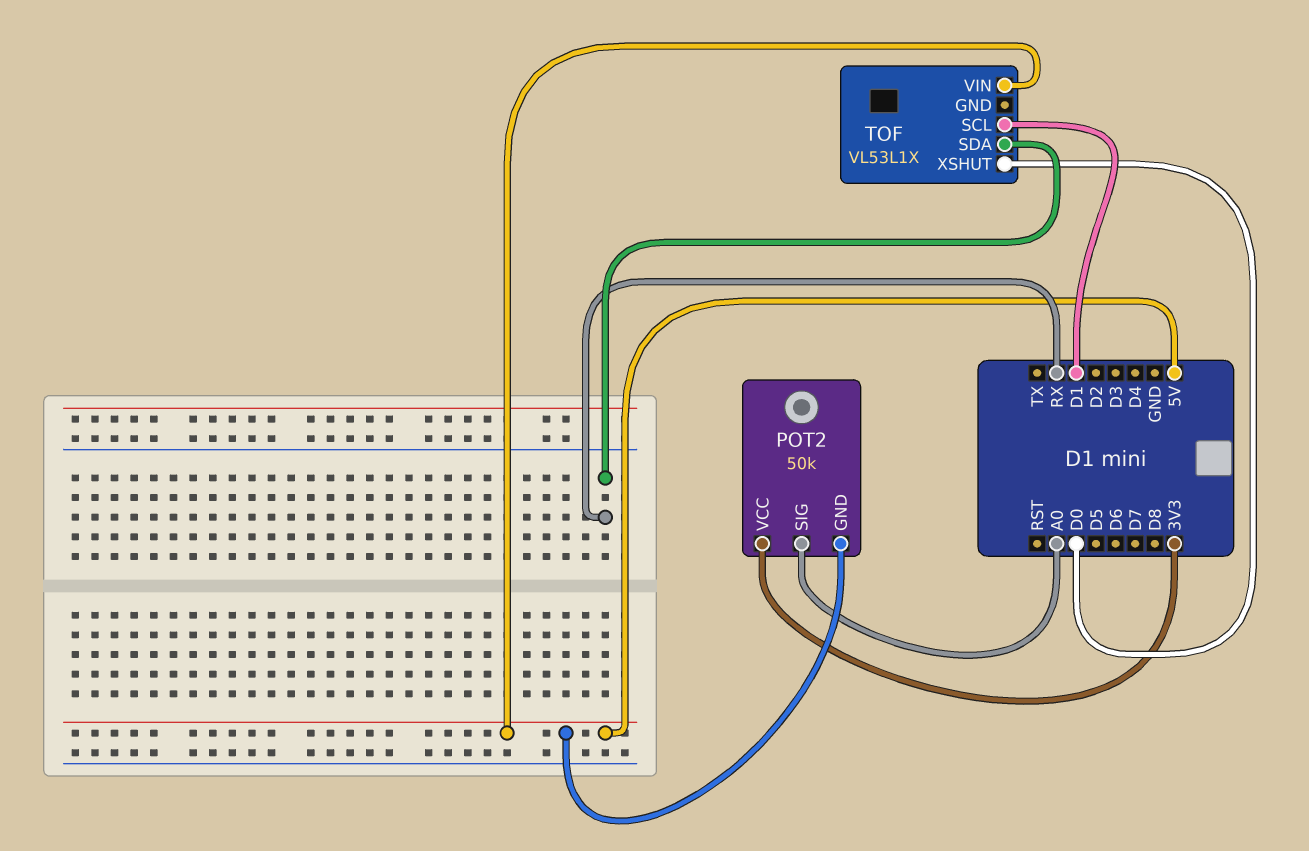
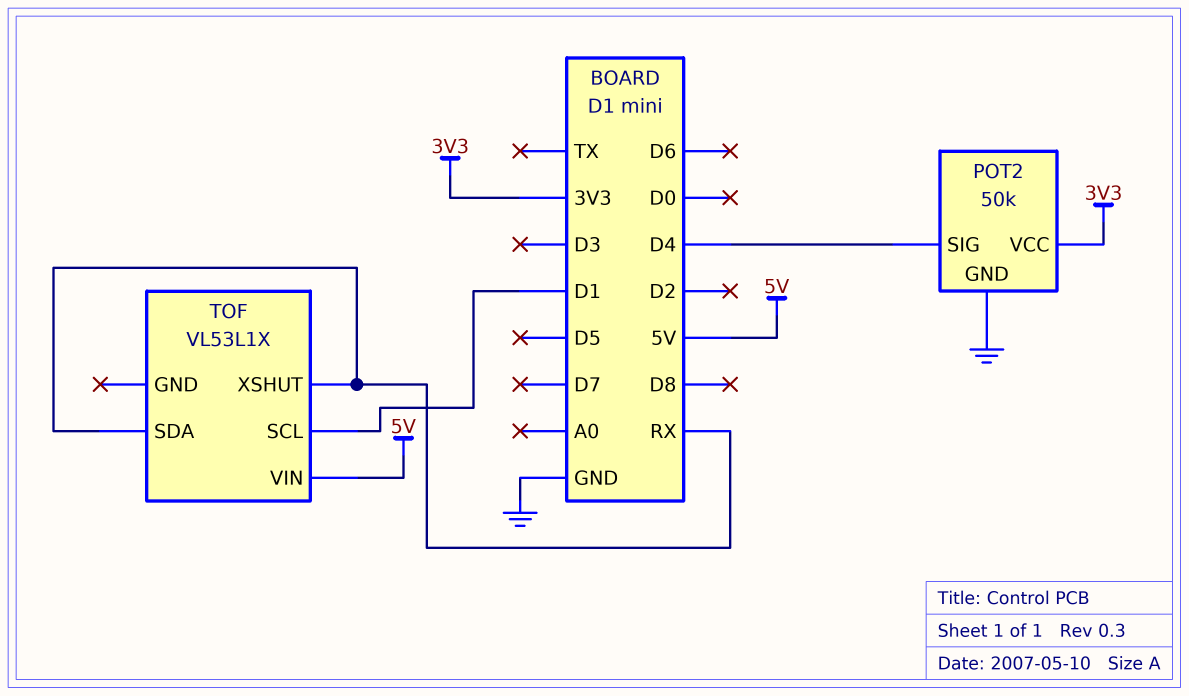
POT2 pin GND: 5V -> GND
POT2 pin SIG: A0 -> D4
TOF pin XSHUT: D0 -> RX

